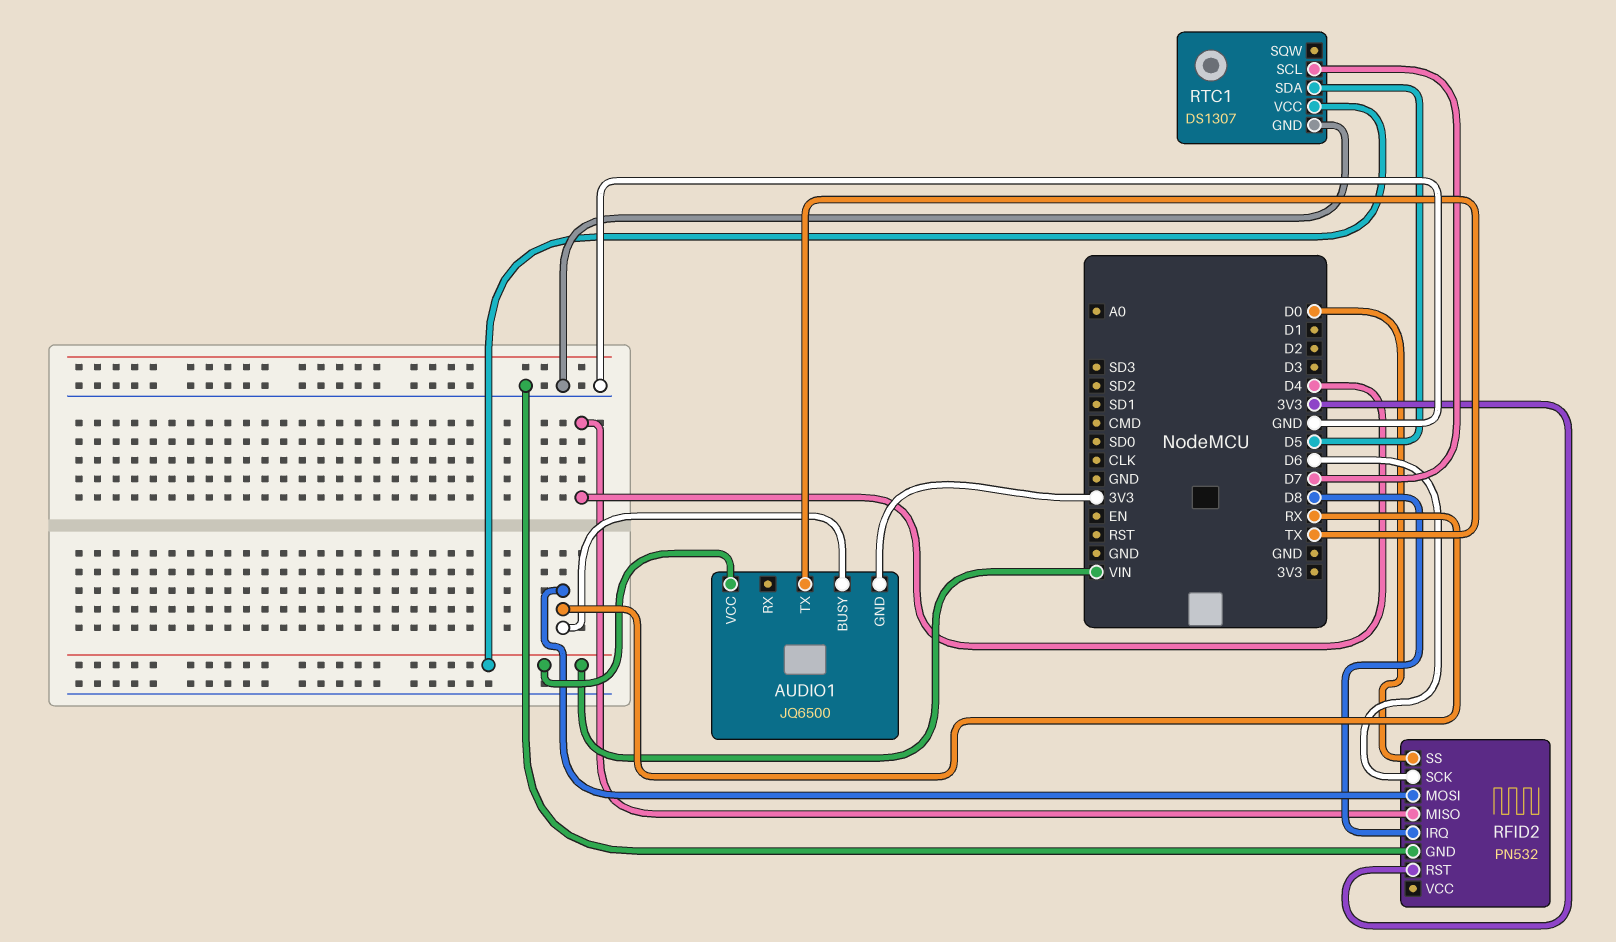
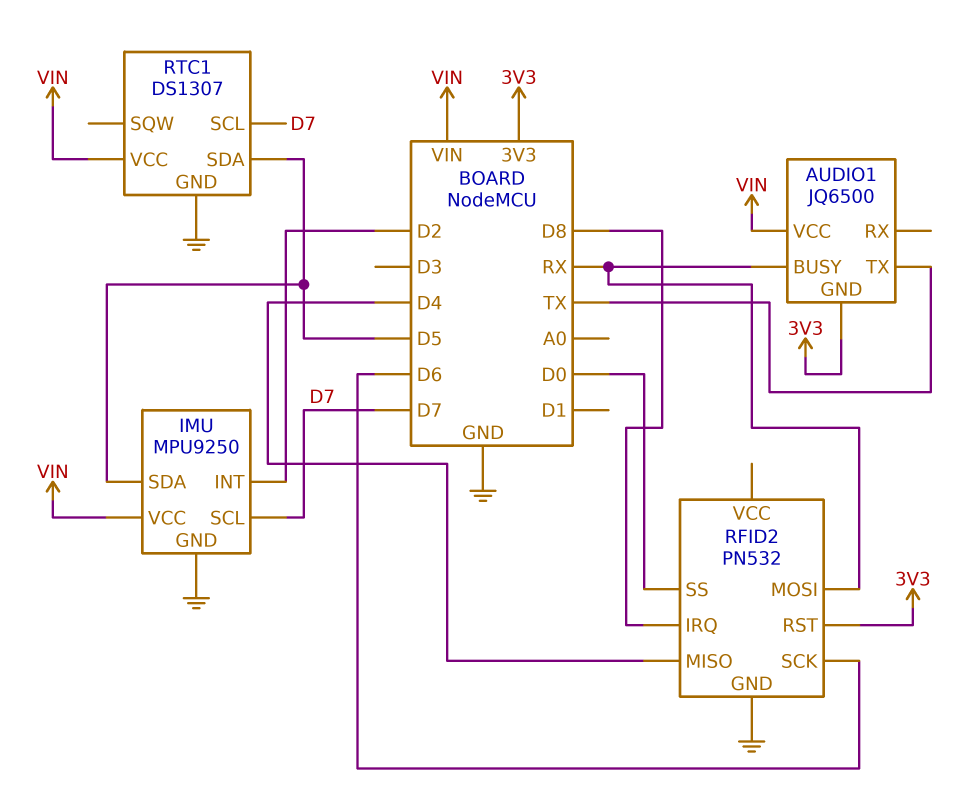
IMU: none -> MPU9250
IMU pin GND: none -> GND
IMU pin INT: none -> D2
IMU pin SCL: none -> D7
IMU pin SDA: none -> D5
IMU pin VCC: none -> VIN

